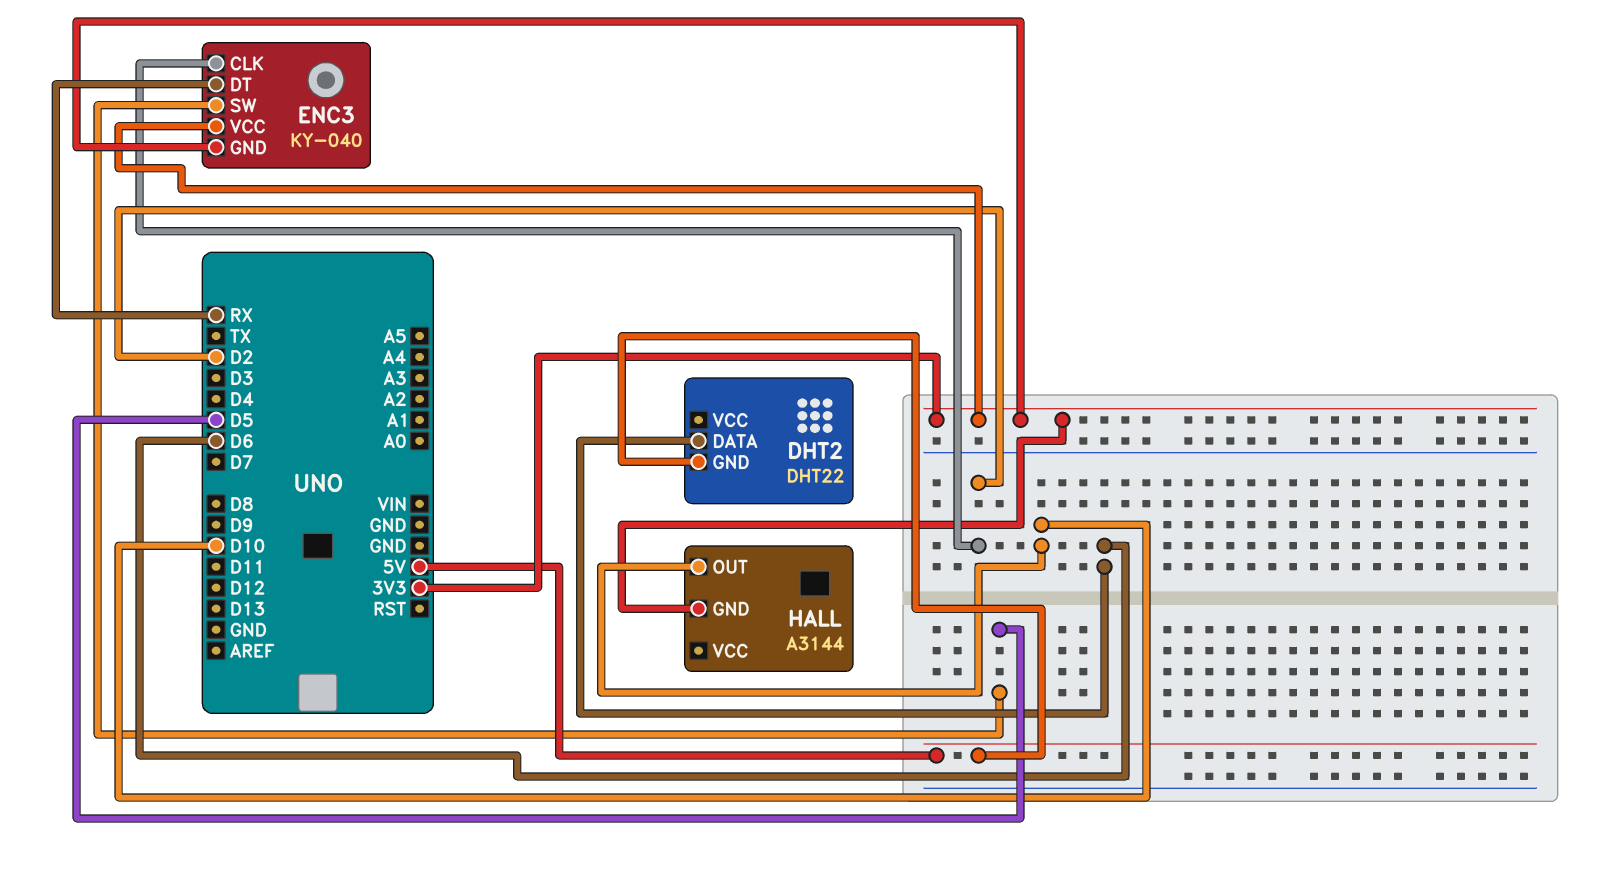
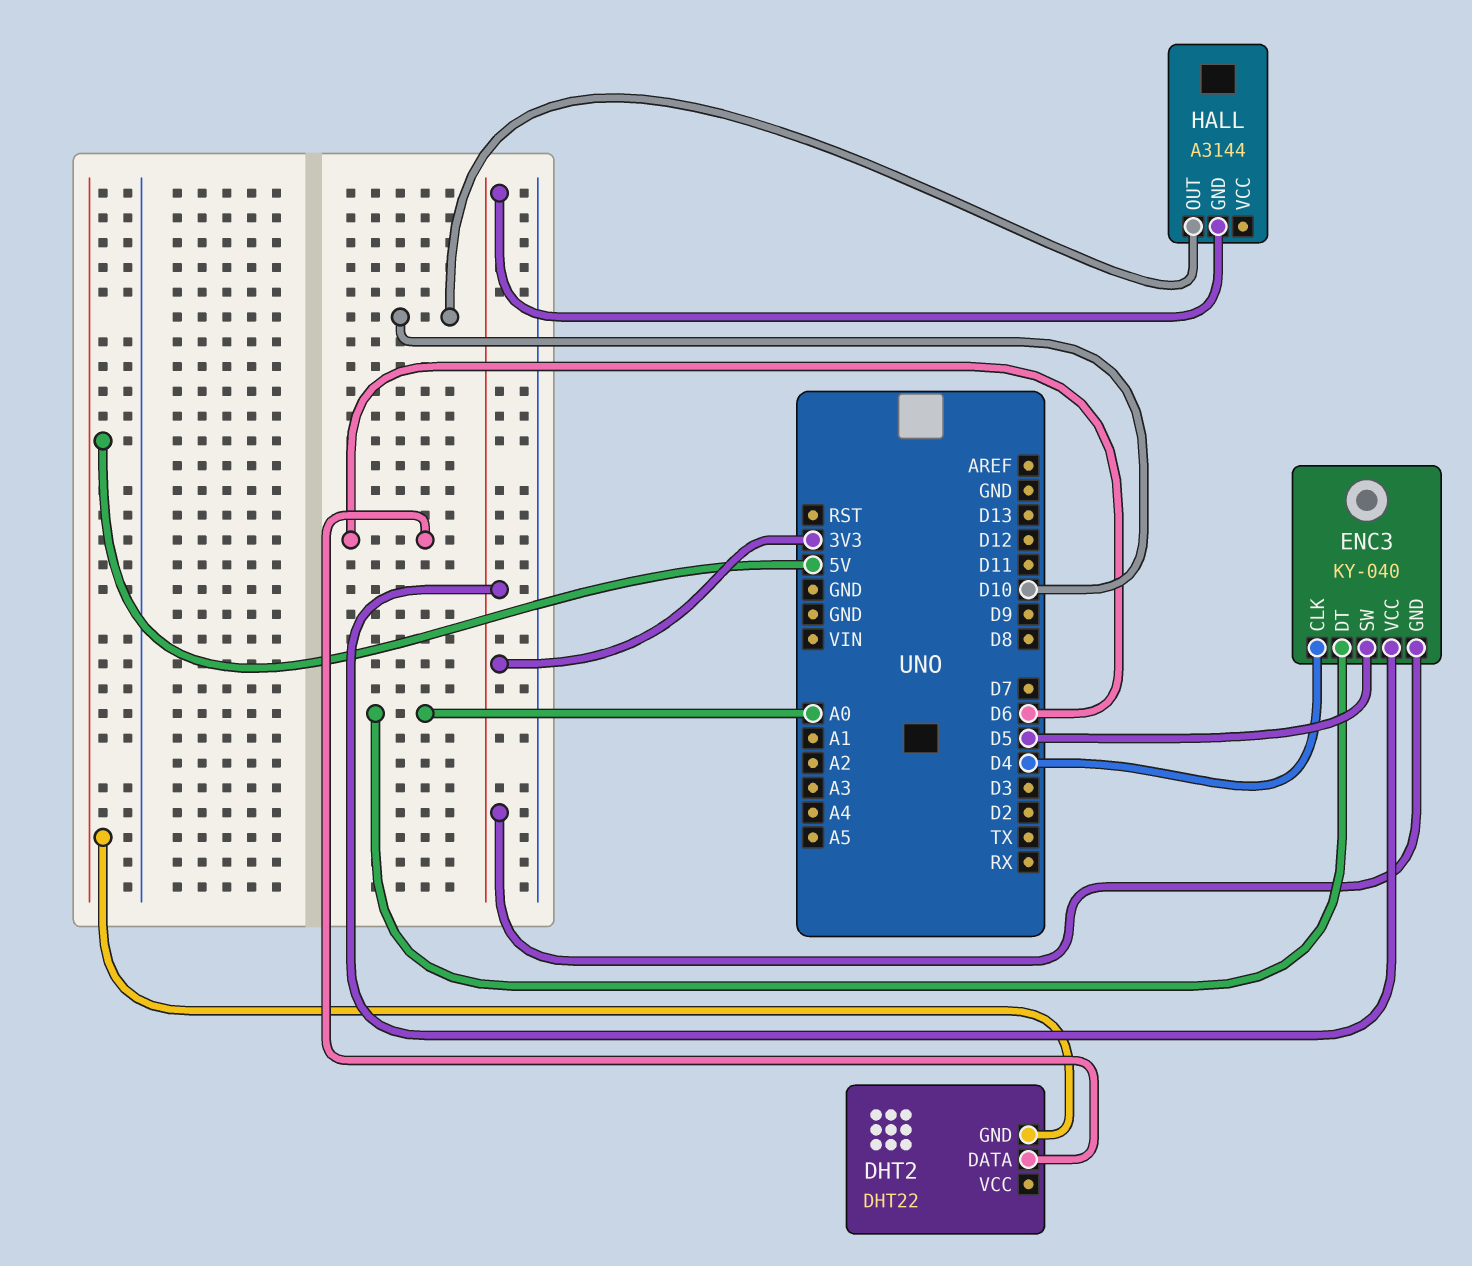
ENC3 pin CLK: D2 -> D4
ENC3 pin DT: RX -> A0

